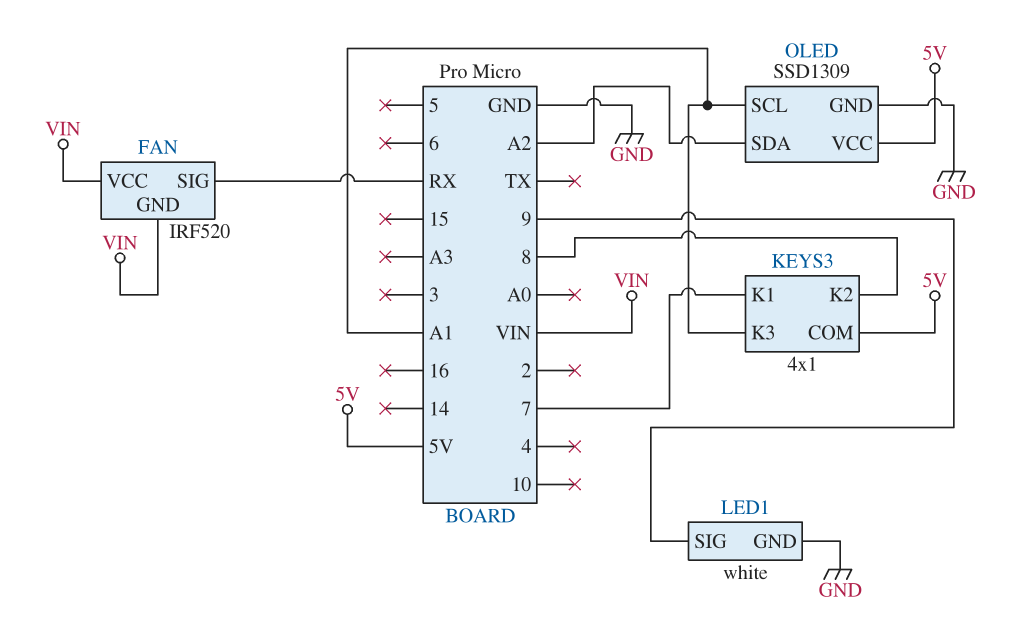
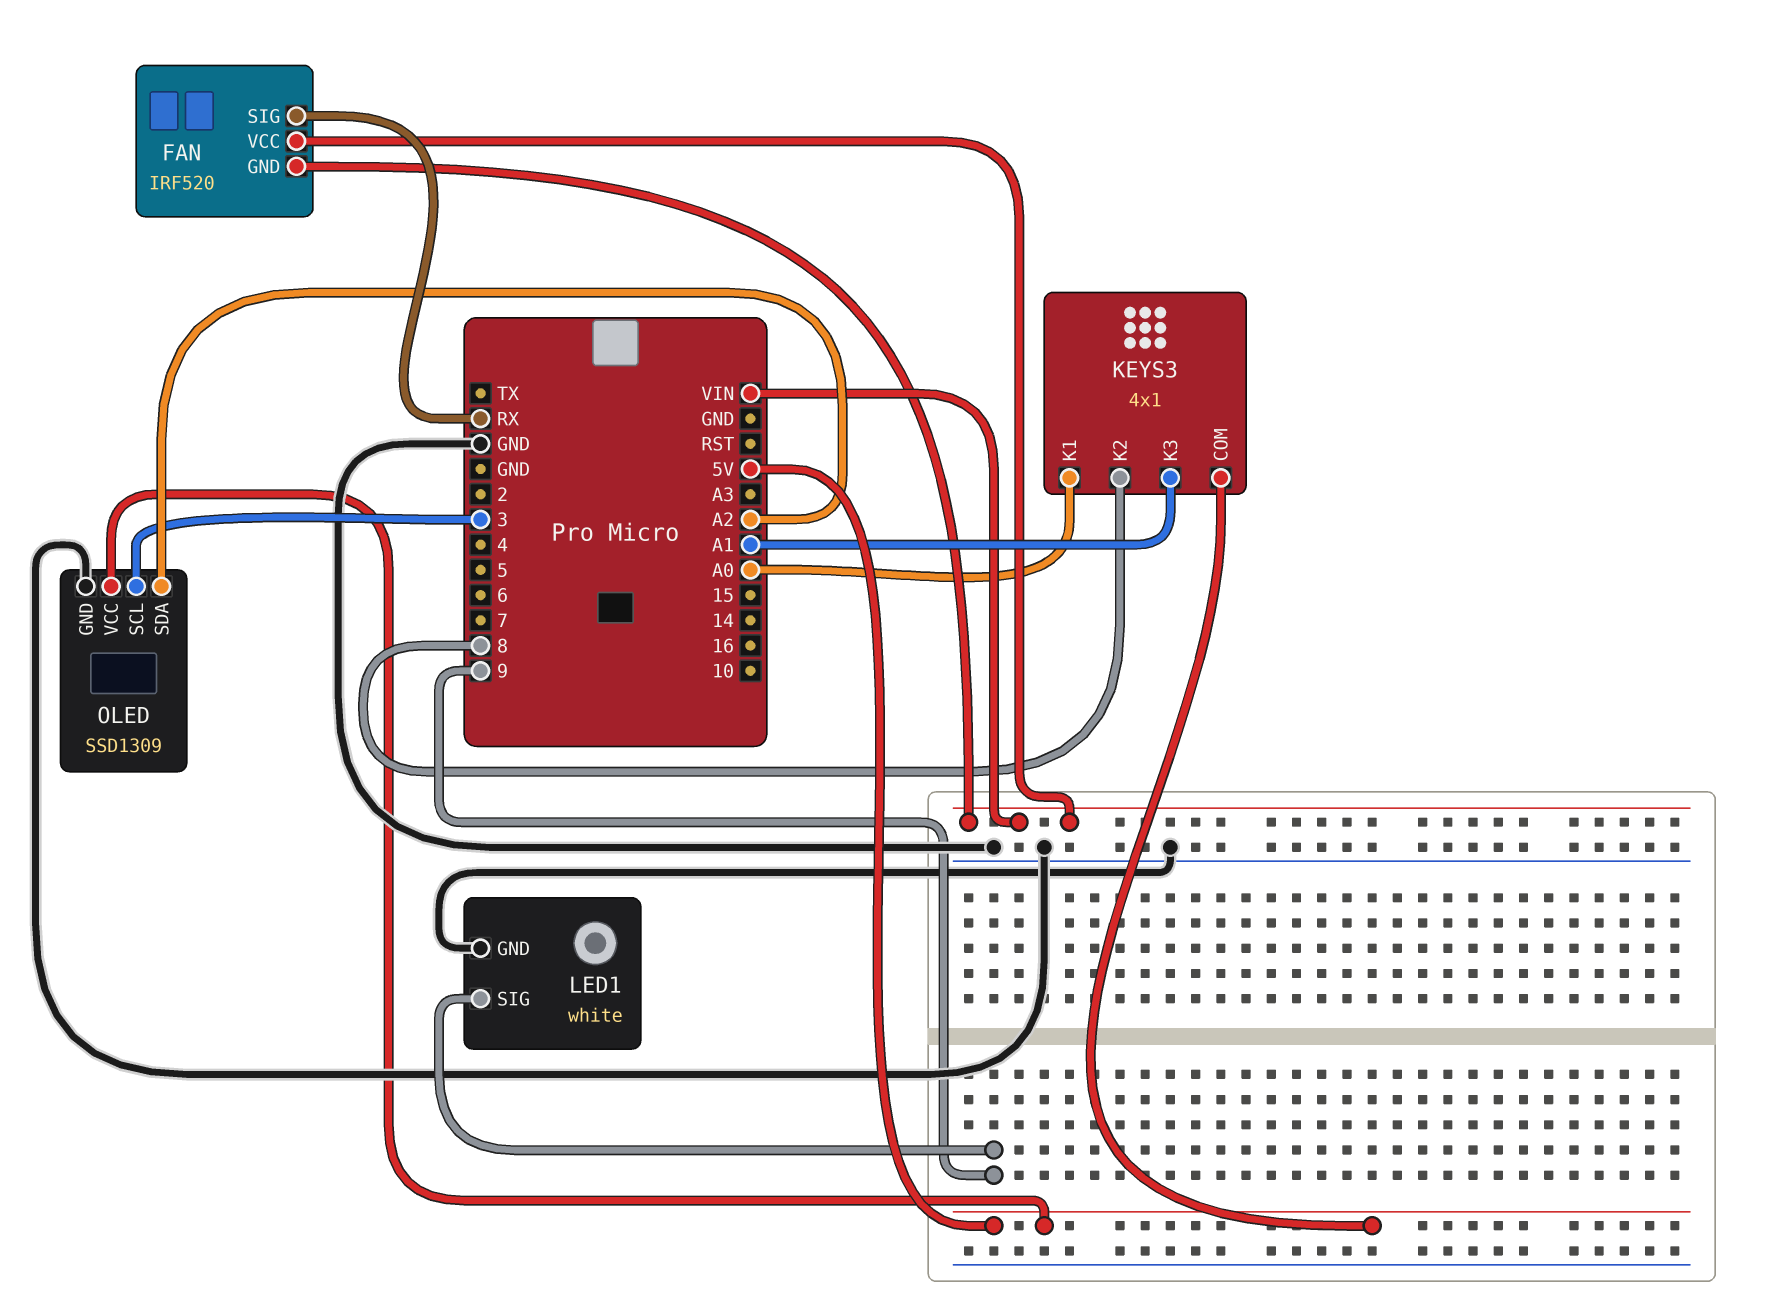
KEYS3 pin K1: 7 -> A0
OLED pin SCL: A1 -> 3

